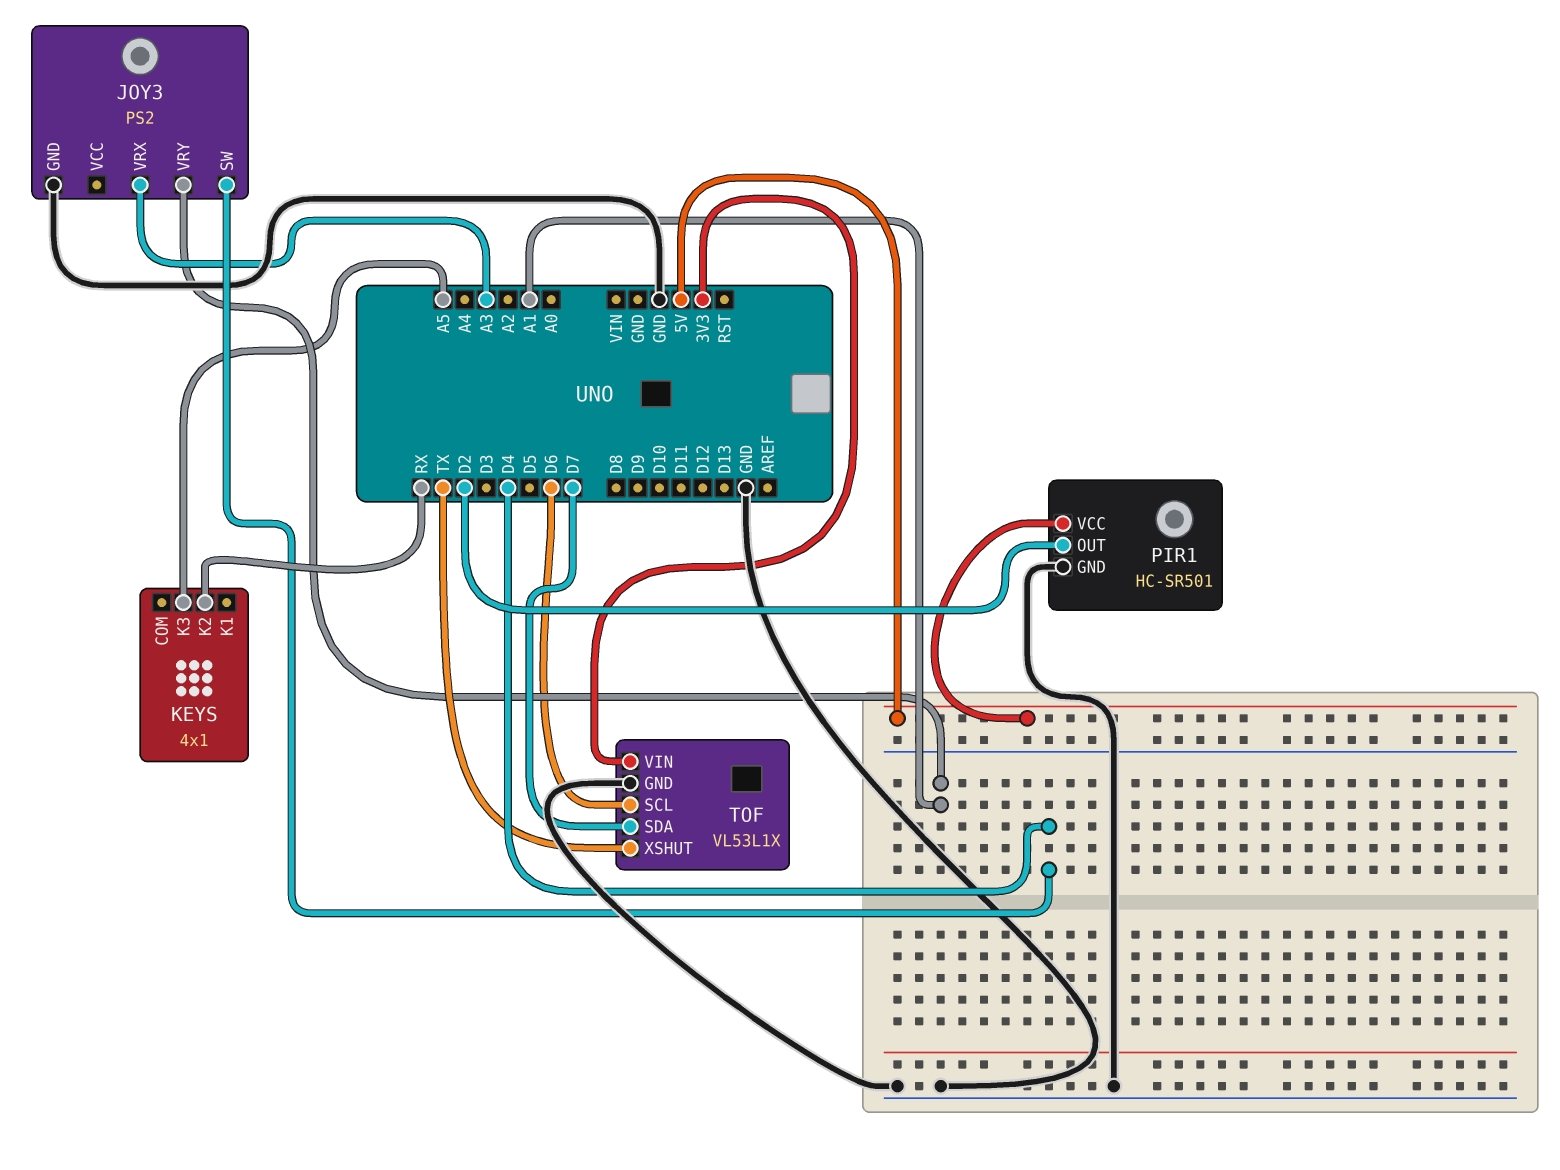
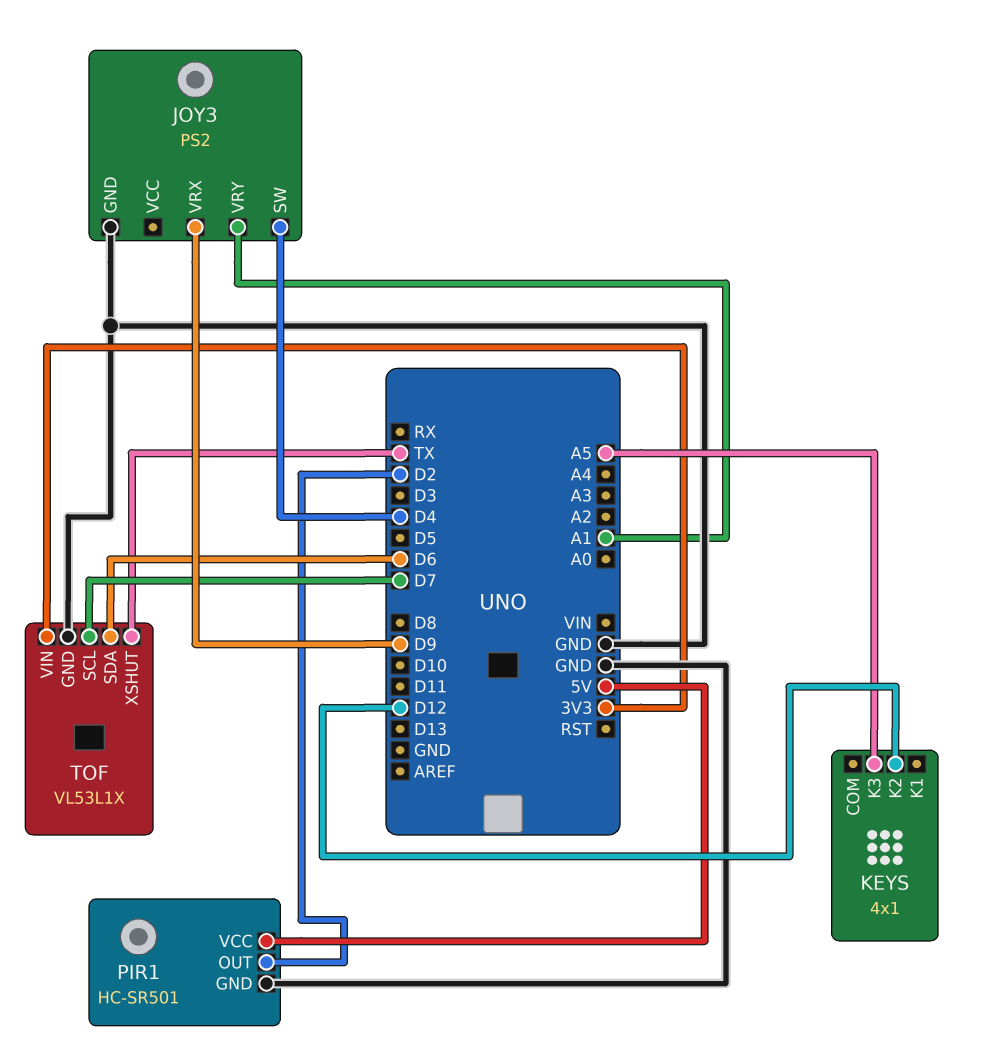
JOY3 pin VRX: A3 -> D9
KEYS pin K2: RX -> D12
TOF pin SCL: D6 -> D7
TOF pin SDA: D7 -> D6

